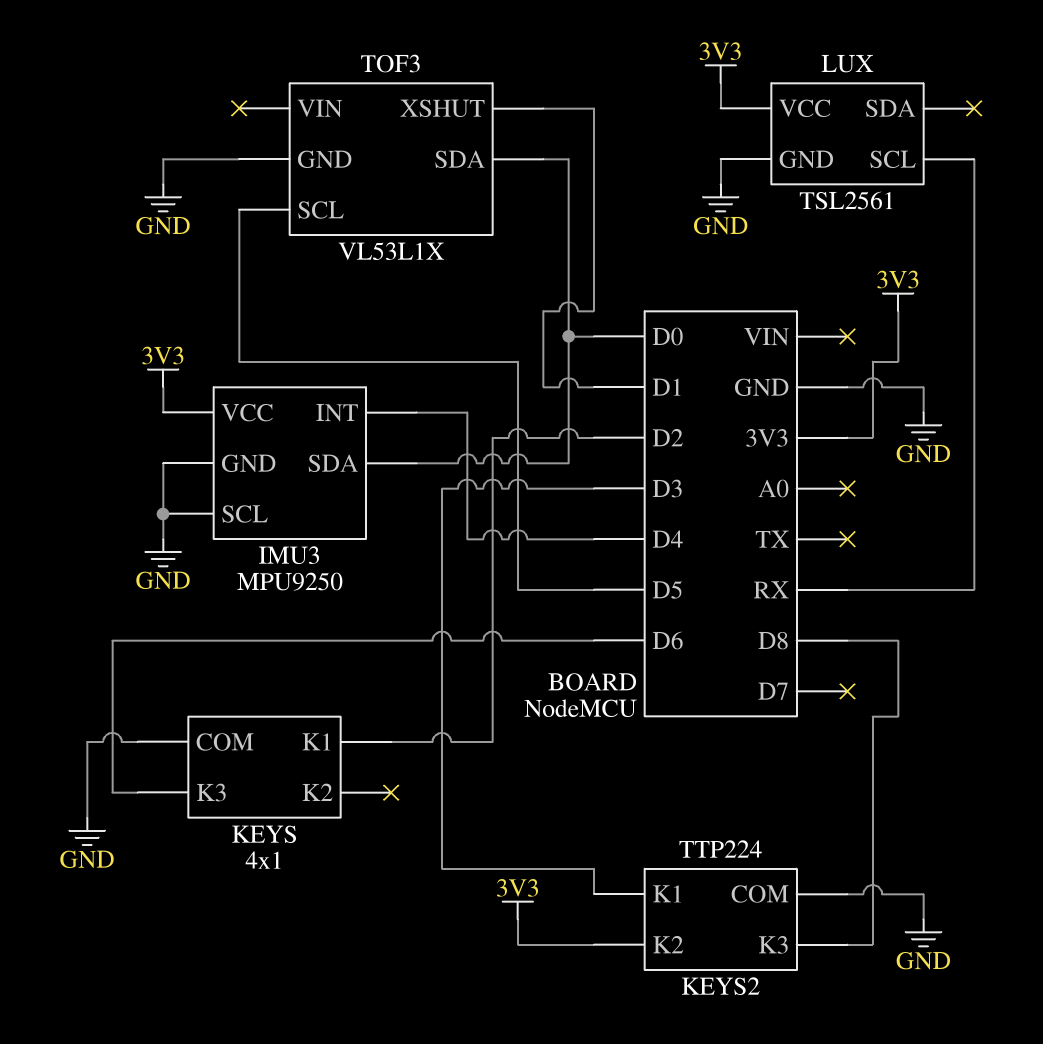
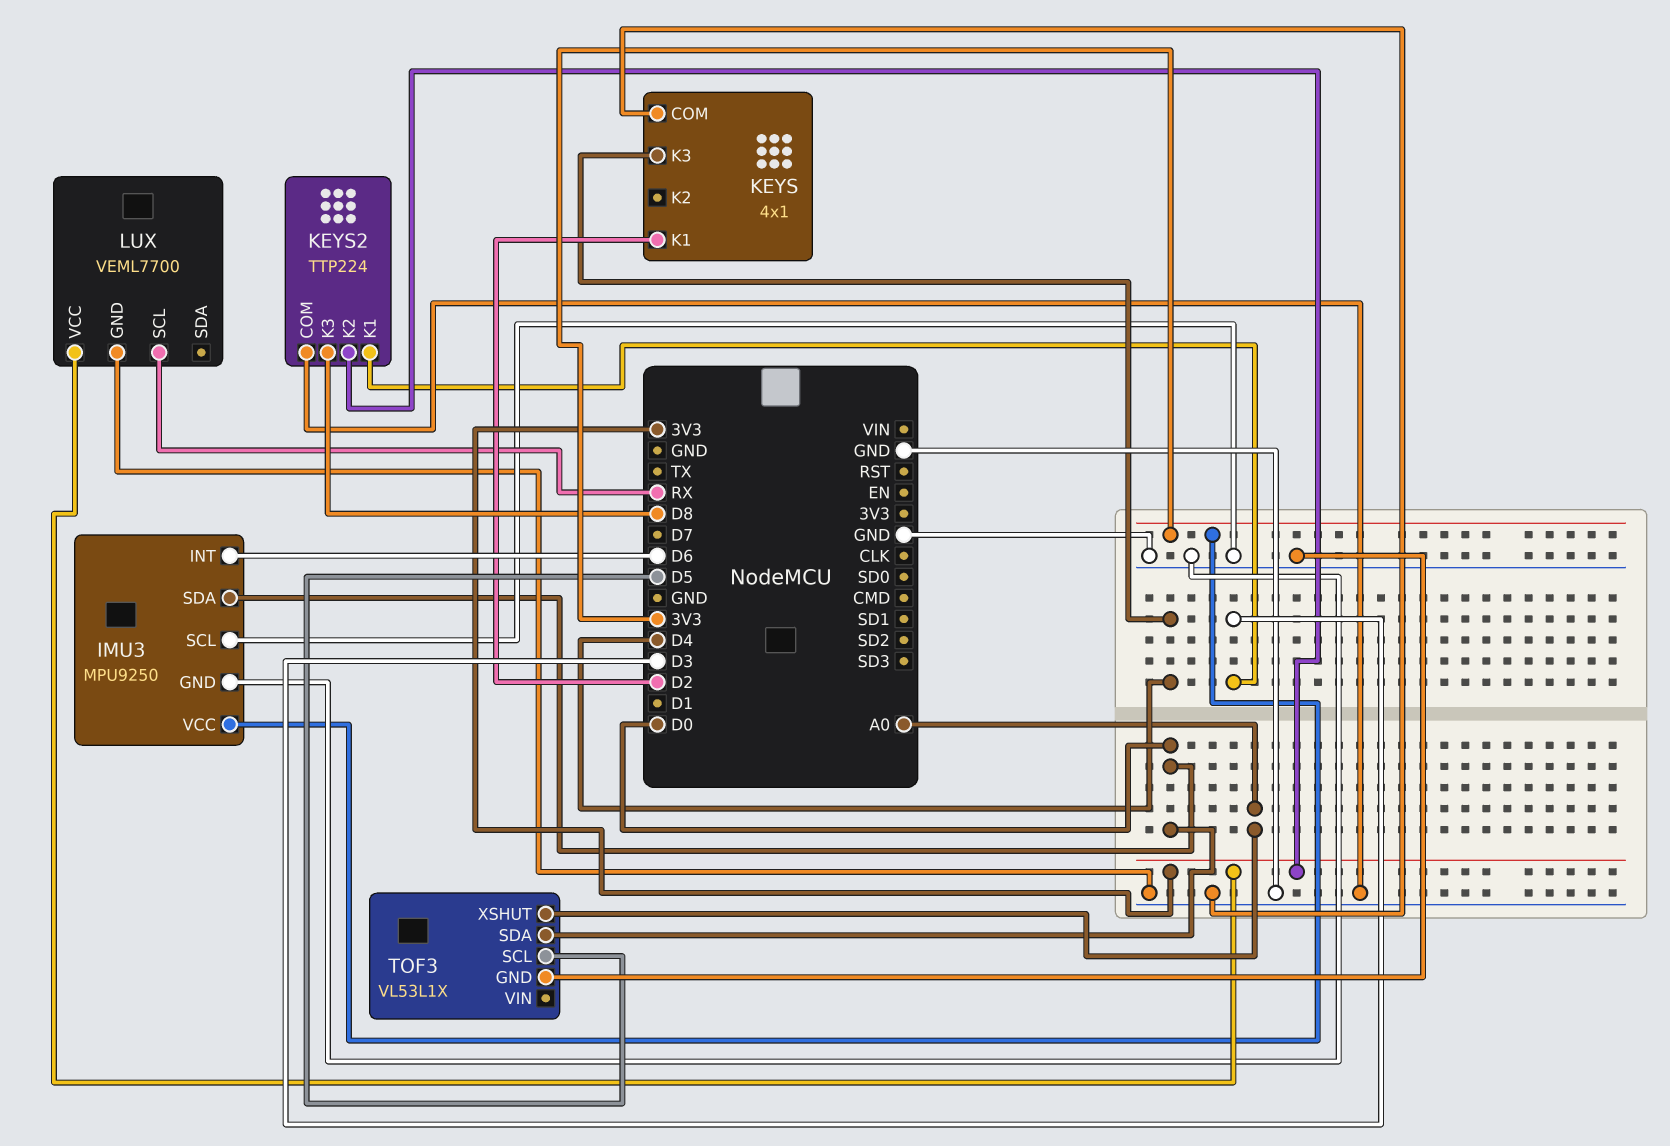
IMU3 pin INT: D4 -> D6
KEYS pin K3: D6 -> D4
LUX: TSL2561 -> VEML7700
TOF3 pin XSHUT: D1 -> A0

